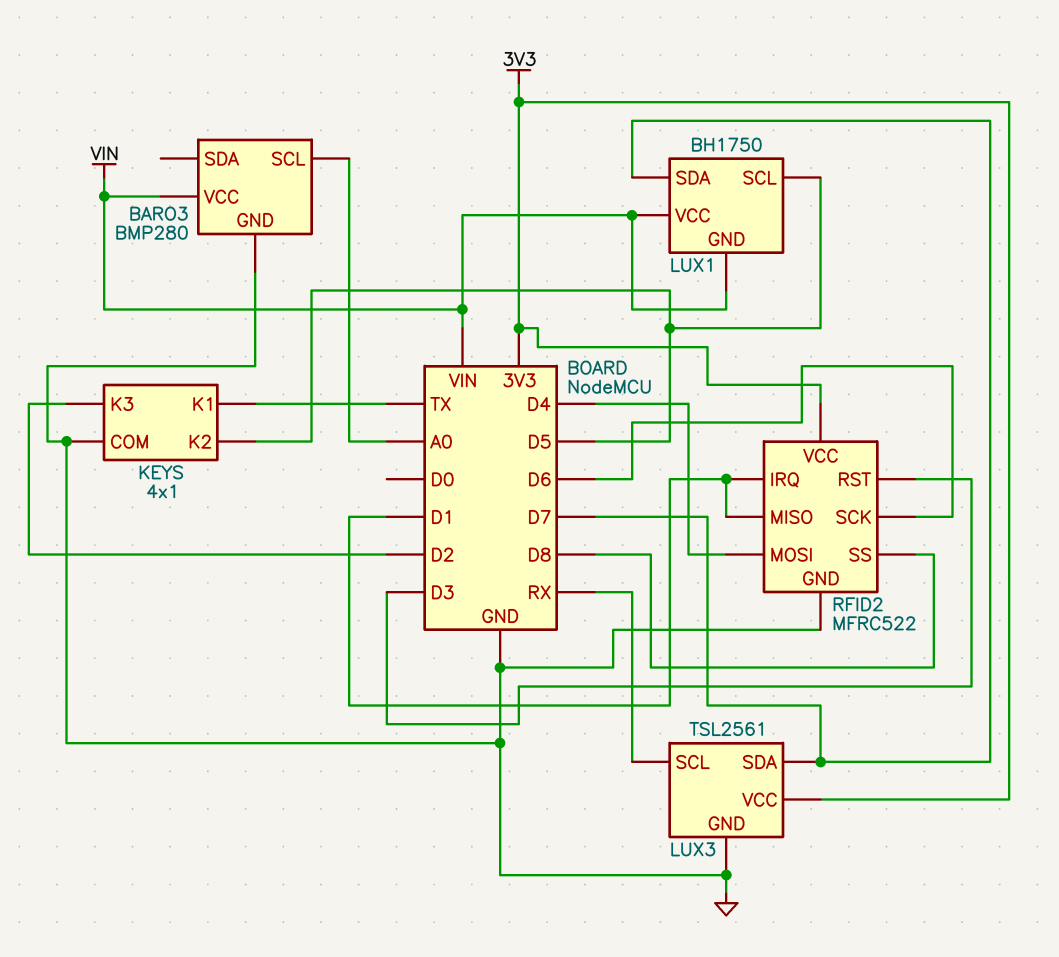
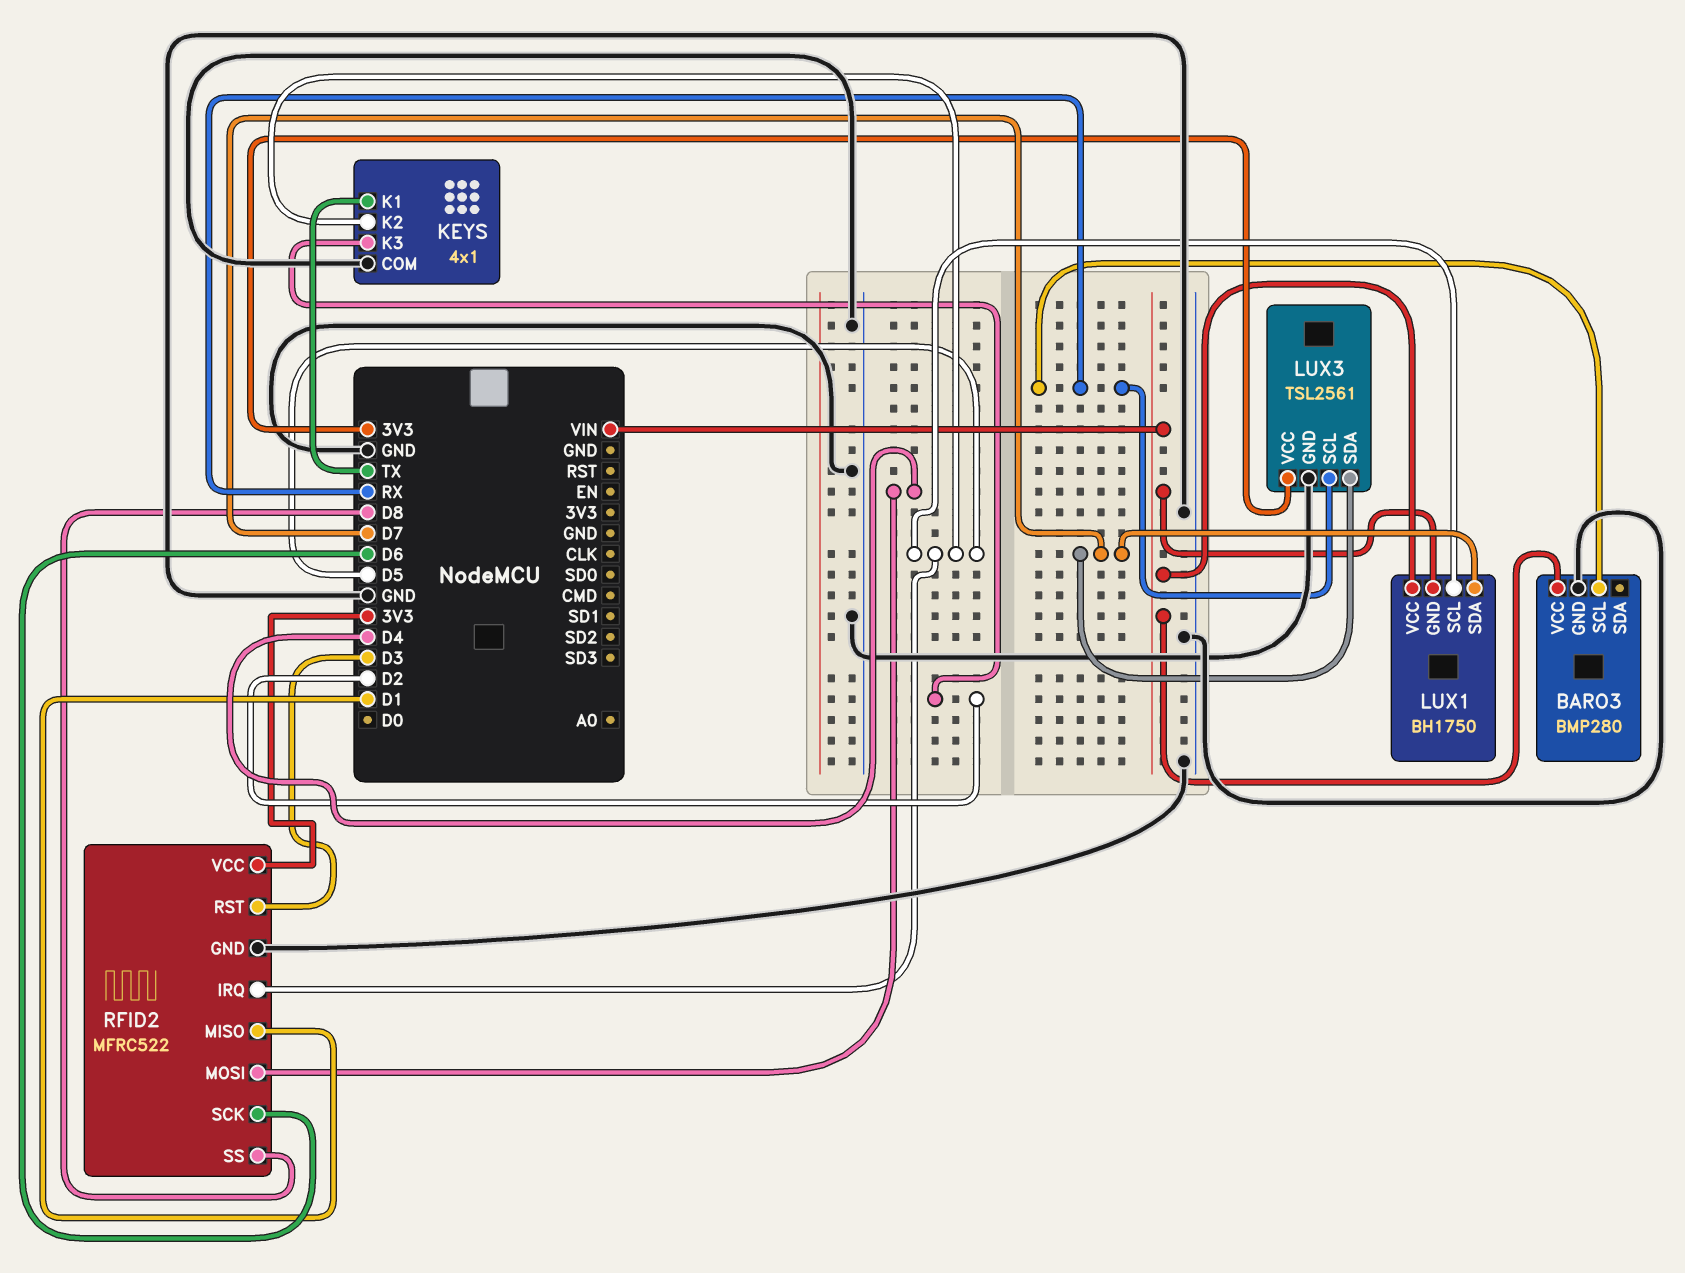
BARO3 pin SCL: A0 -> RX
RFID2 pin IRQ: D1 -> D5

